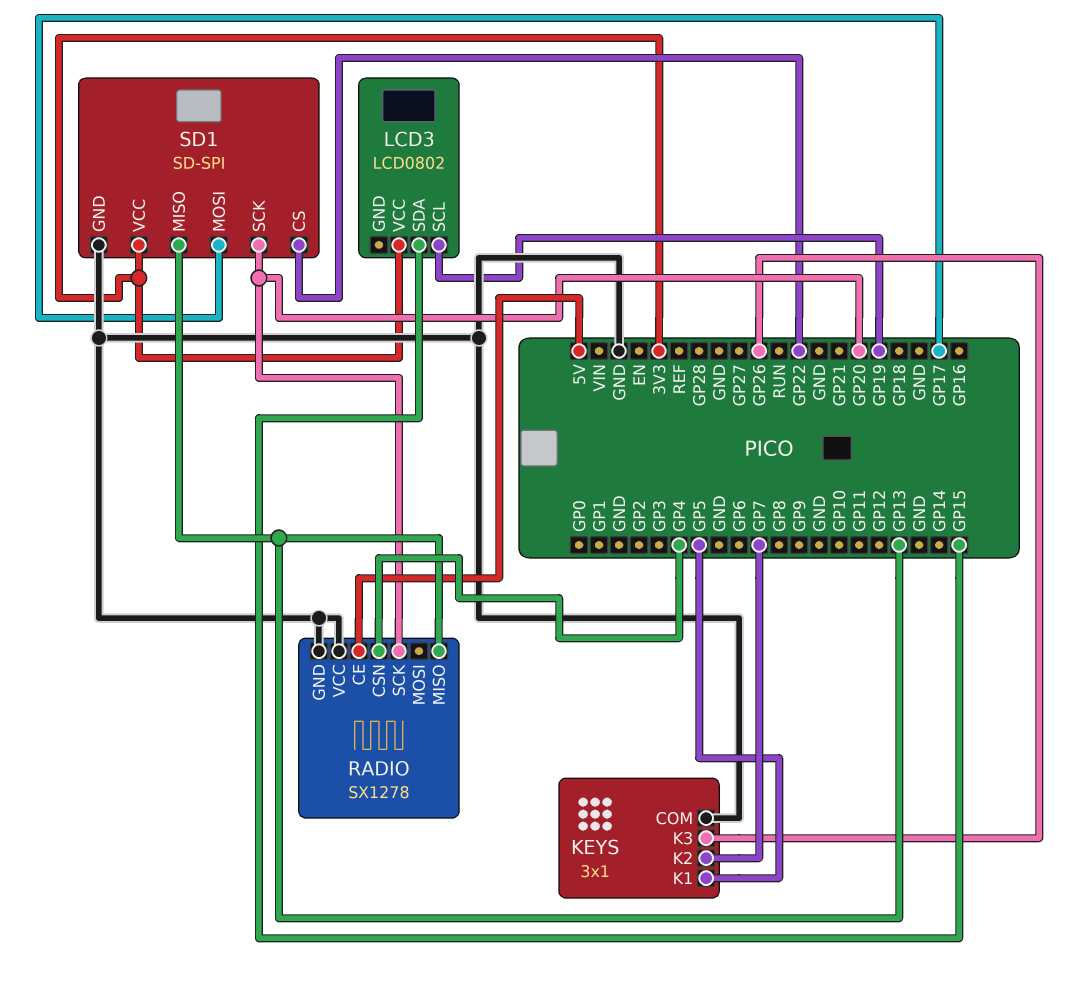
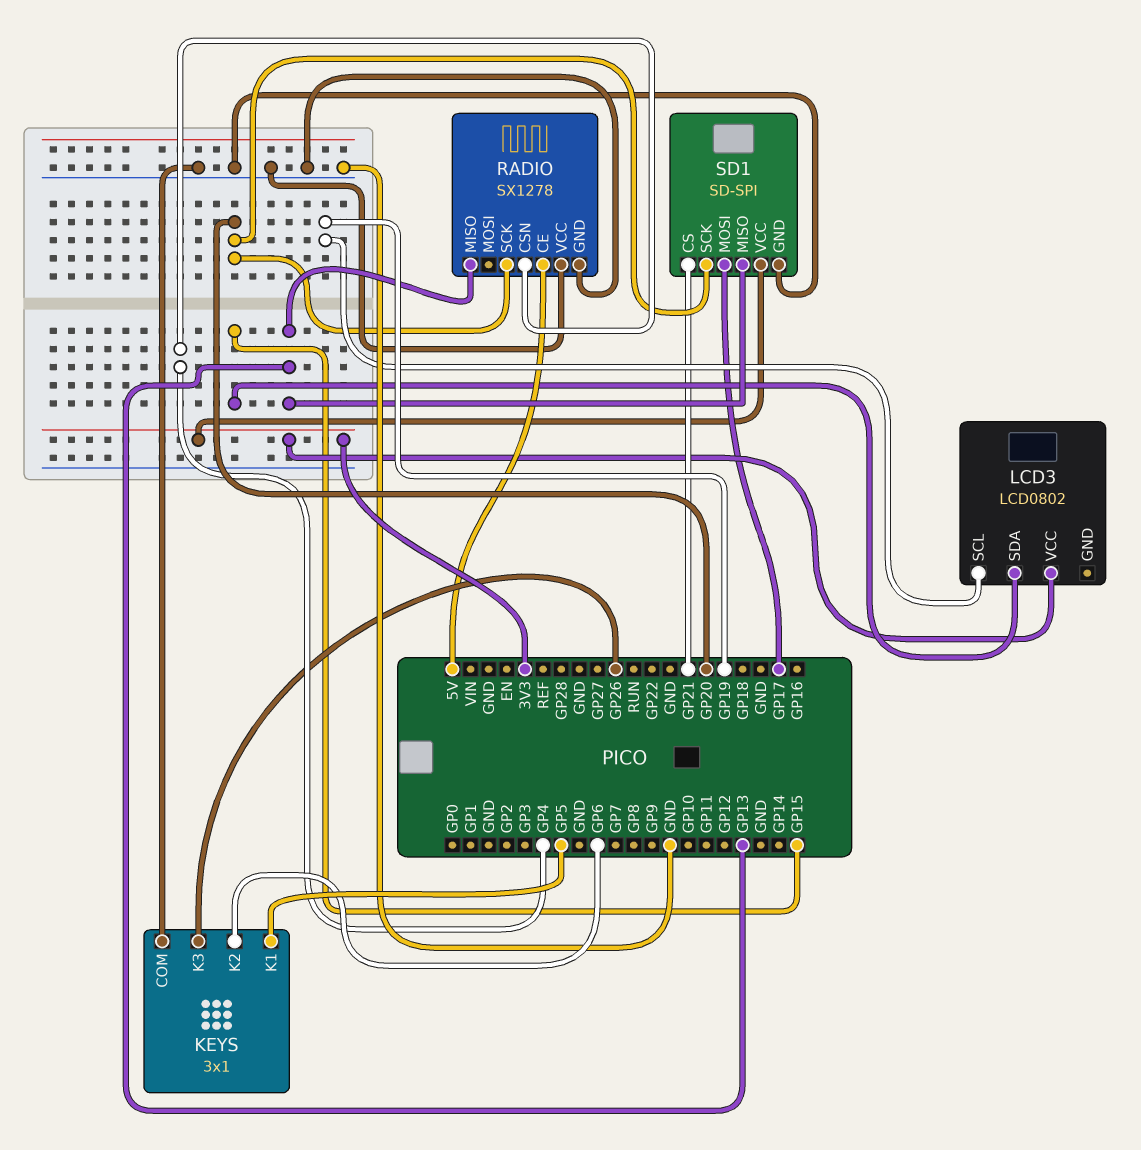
KEYS pin K2: GP7 -> GP6
SD1 pin CS: GP22 -> GP21

